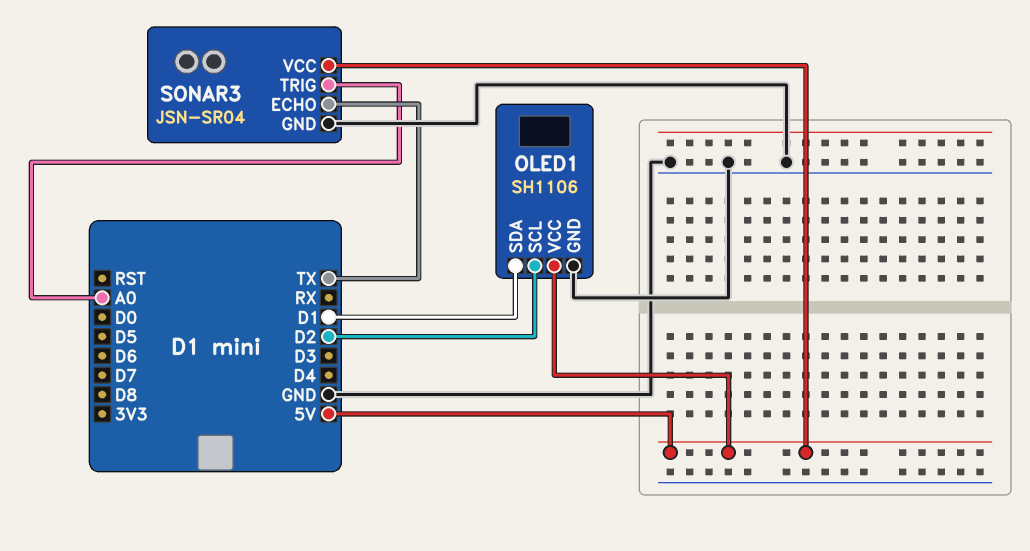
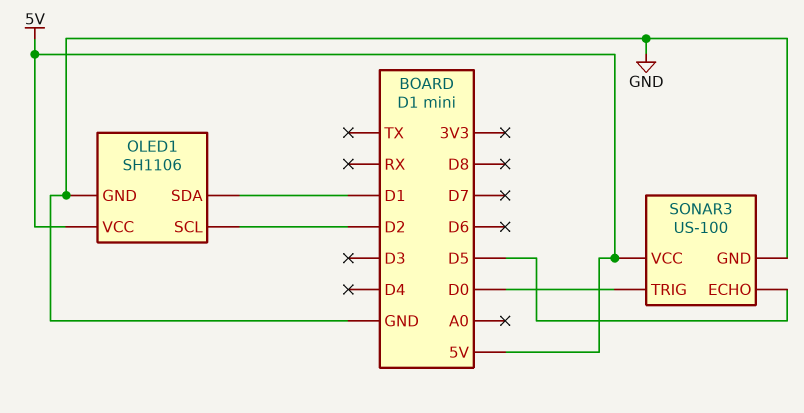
SONAR3: JSN-SR04 -> US-100
SONAR3 pin ECHO: TX -> D5
SONAR3 pin TRIG: A0 -> D0

